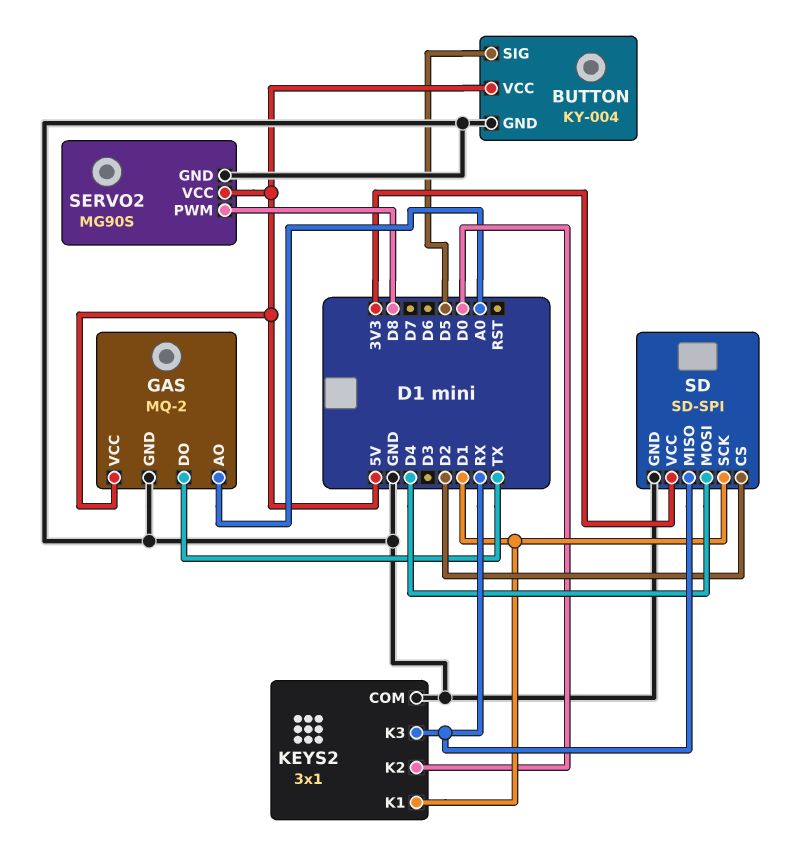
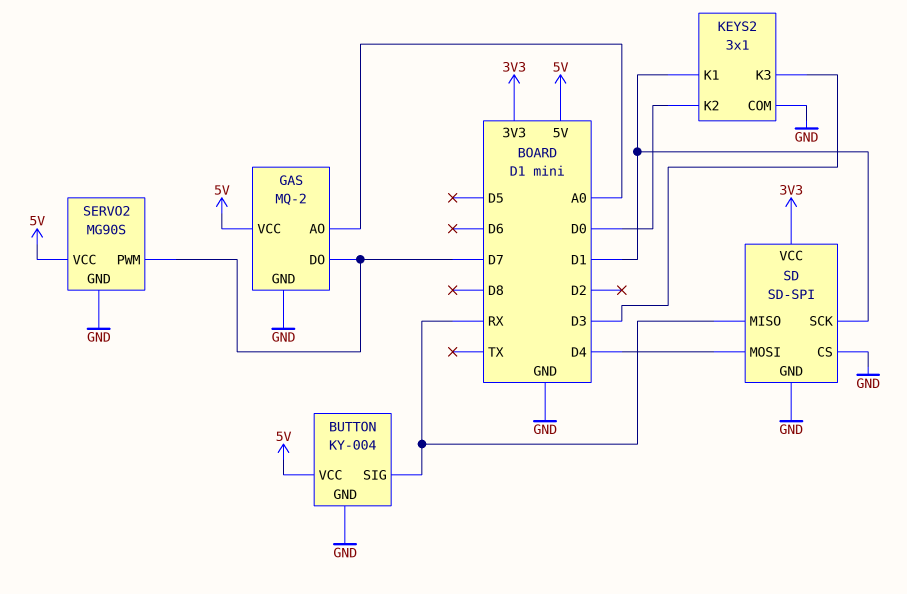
BUTTON pin SIG: D5 -> RX
GAS pin DO: TX -> D7
KEYS2 pin K3: RX -> D3
SD pin CS: D2 -> GND
SERVO2 pin PWM: D8 -> D7

